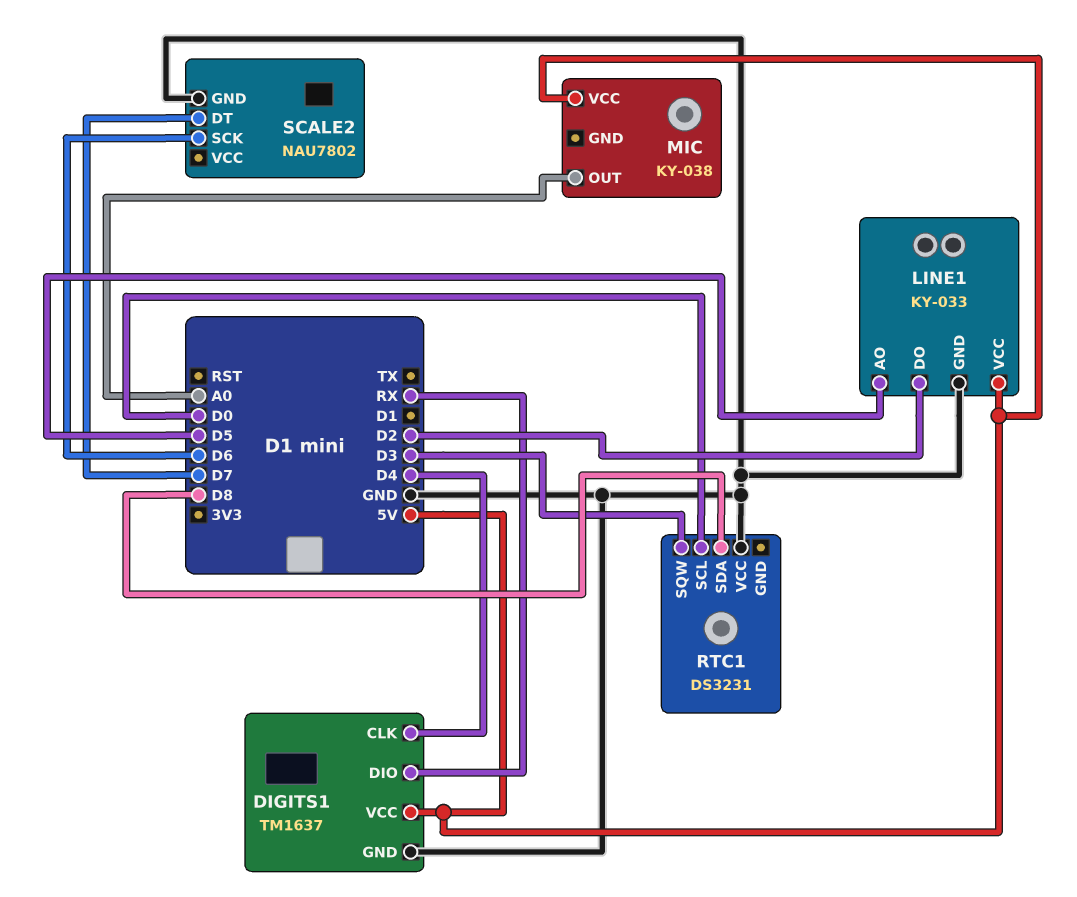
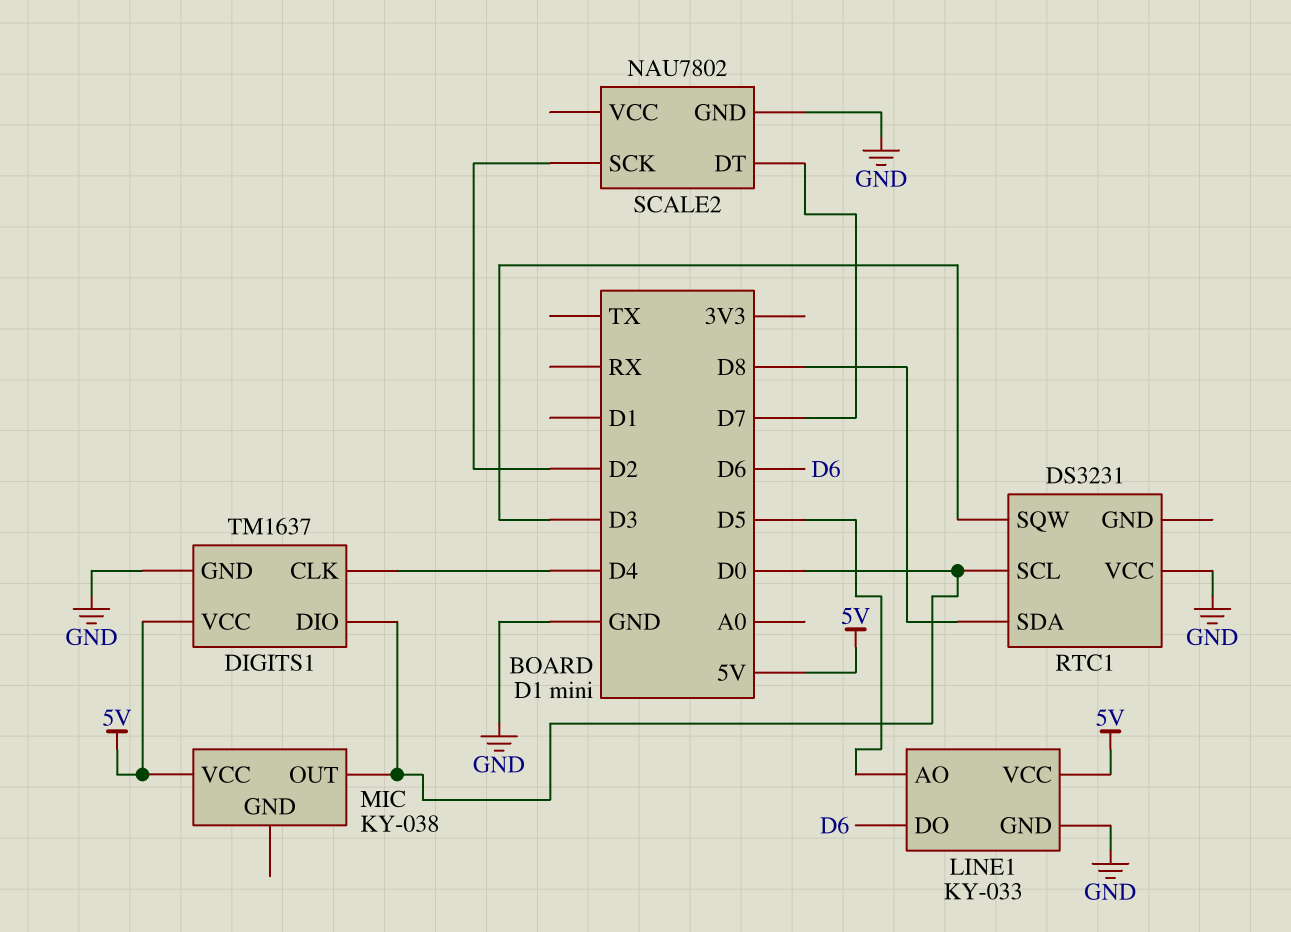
DIGITS1 pin DIO: RX -> D0
LINE1 pin DO: D2 -> D6
MIC pin OUT: A0 -> D0
SCALE2 pin SCK: D6 -> D2

